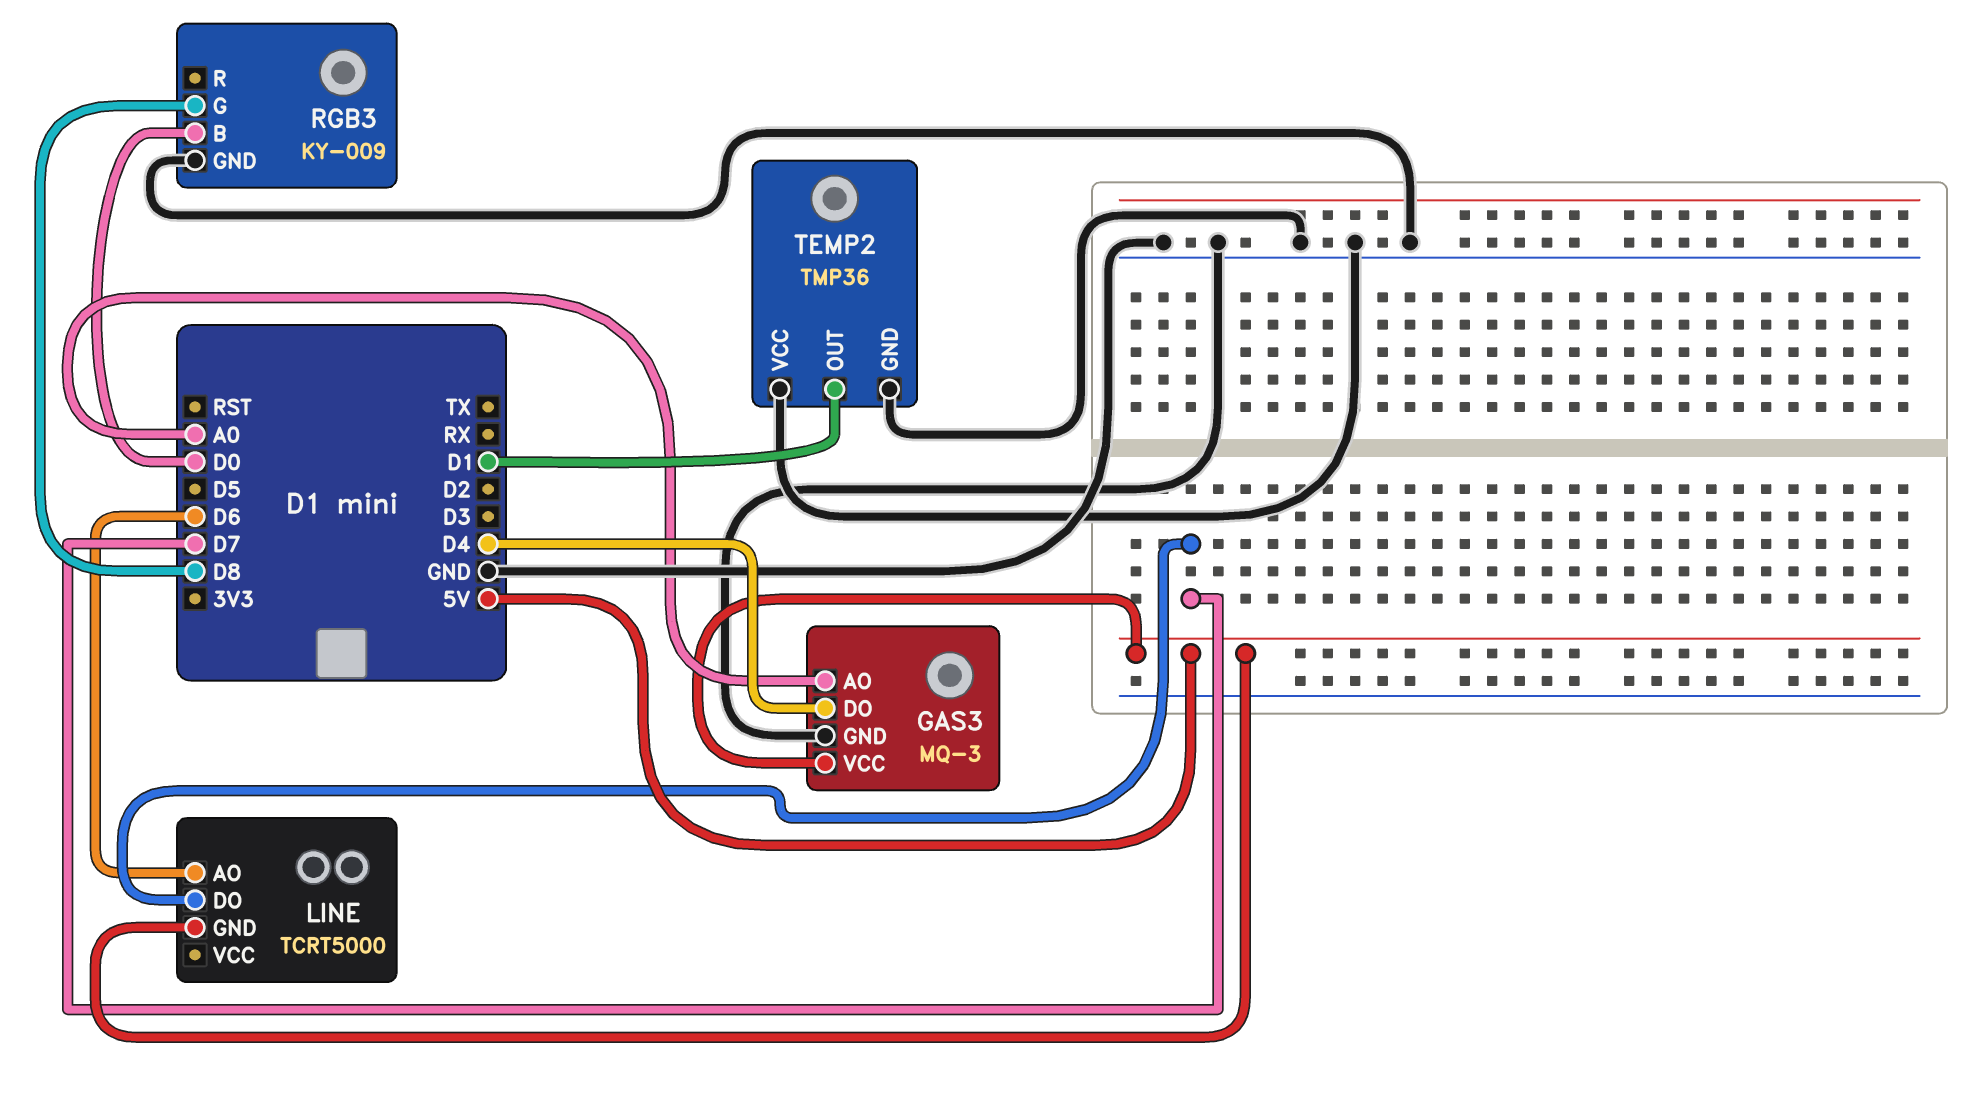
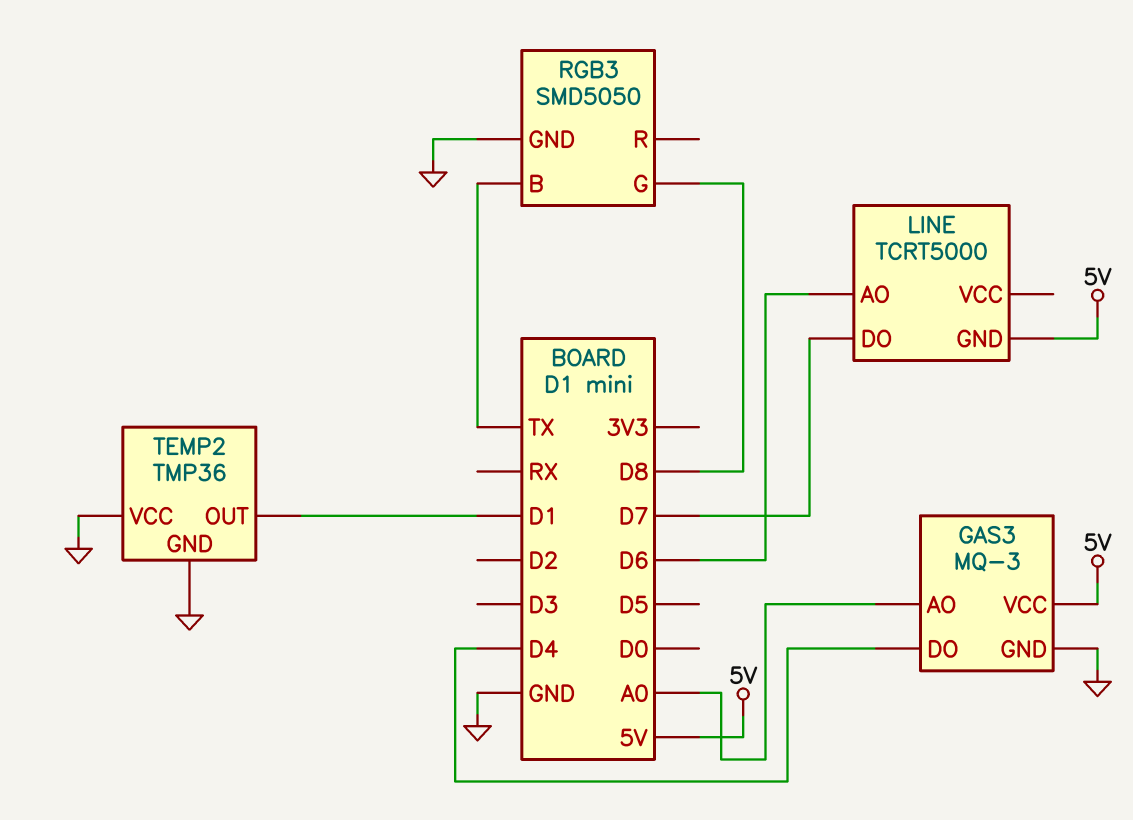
RGB3: KY-009 -> SMD5050
RGB3 pin B: D0 -> TX

